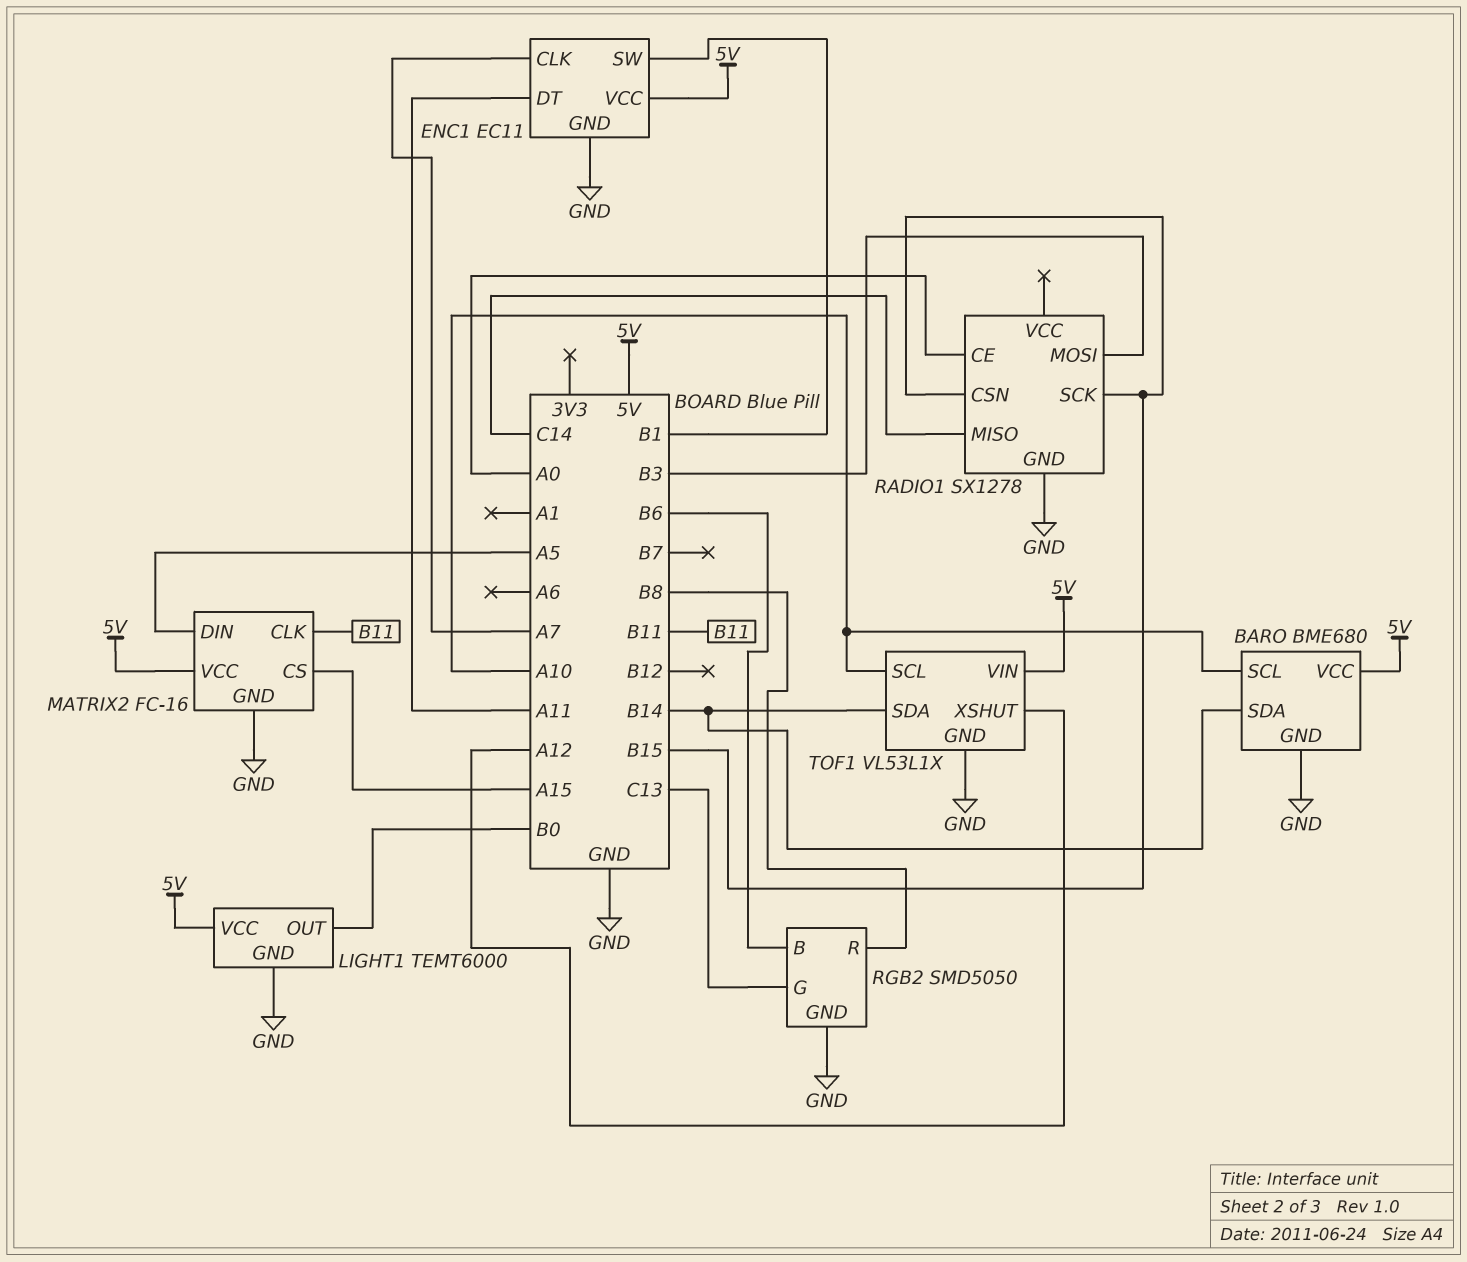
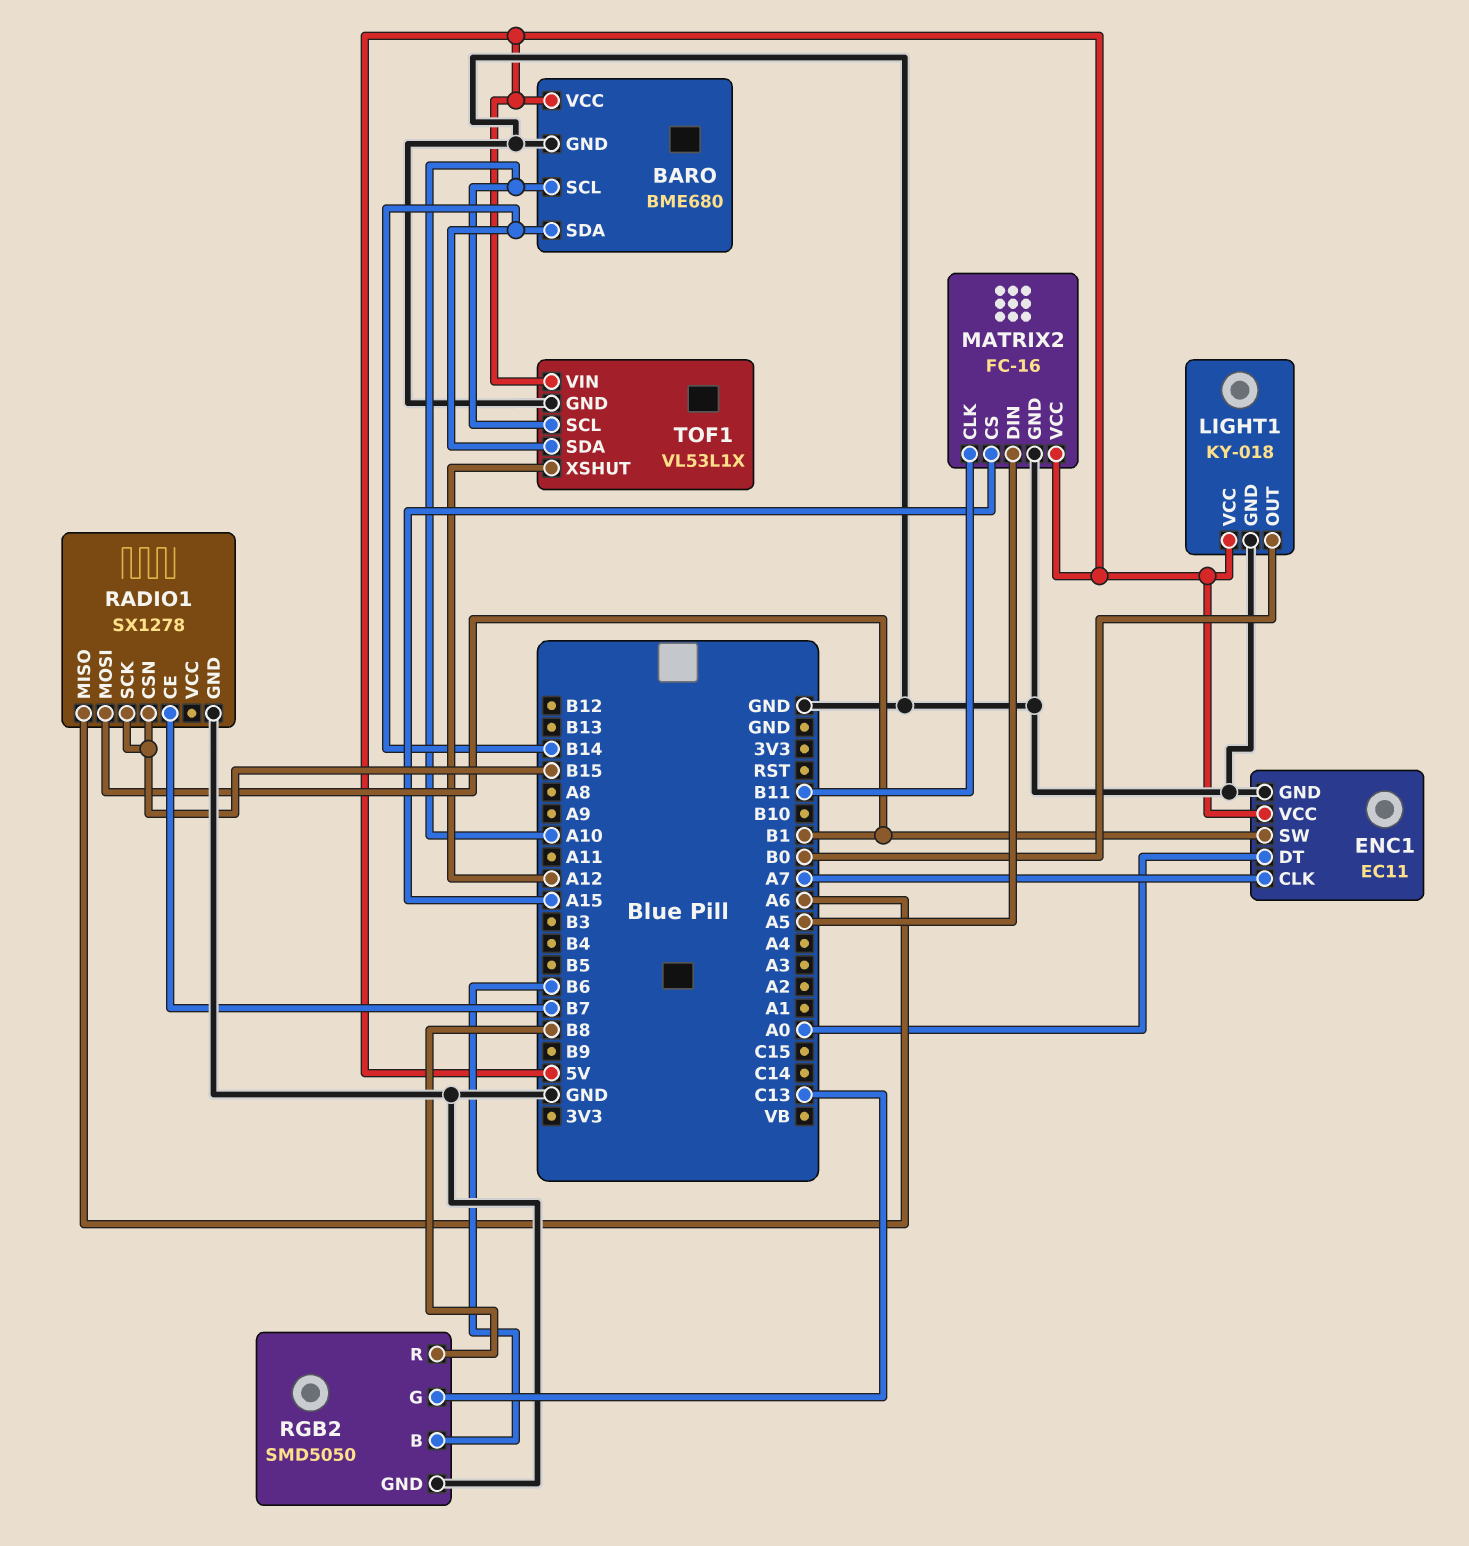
ENC1 pin DT: A11 -> A0
LIGHT1: TEMT6000 -> KY-018
RADIO1 pin CE: A0 -> B7
RADIO1 pin MISO: C14 -> A6
RADIO1 pin MOSI: B3 -> B1

